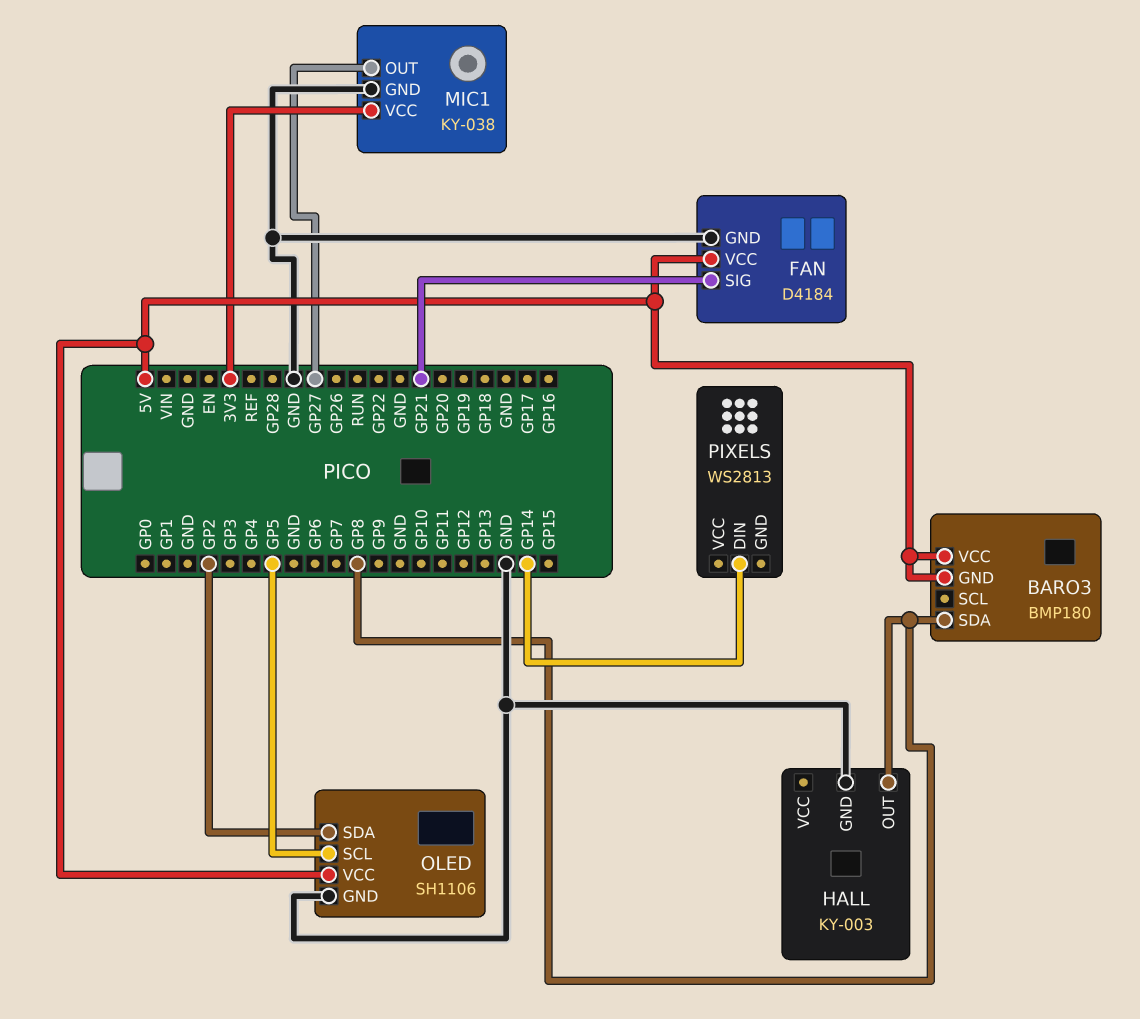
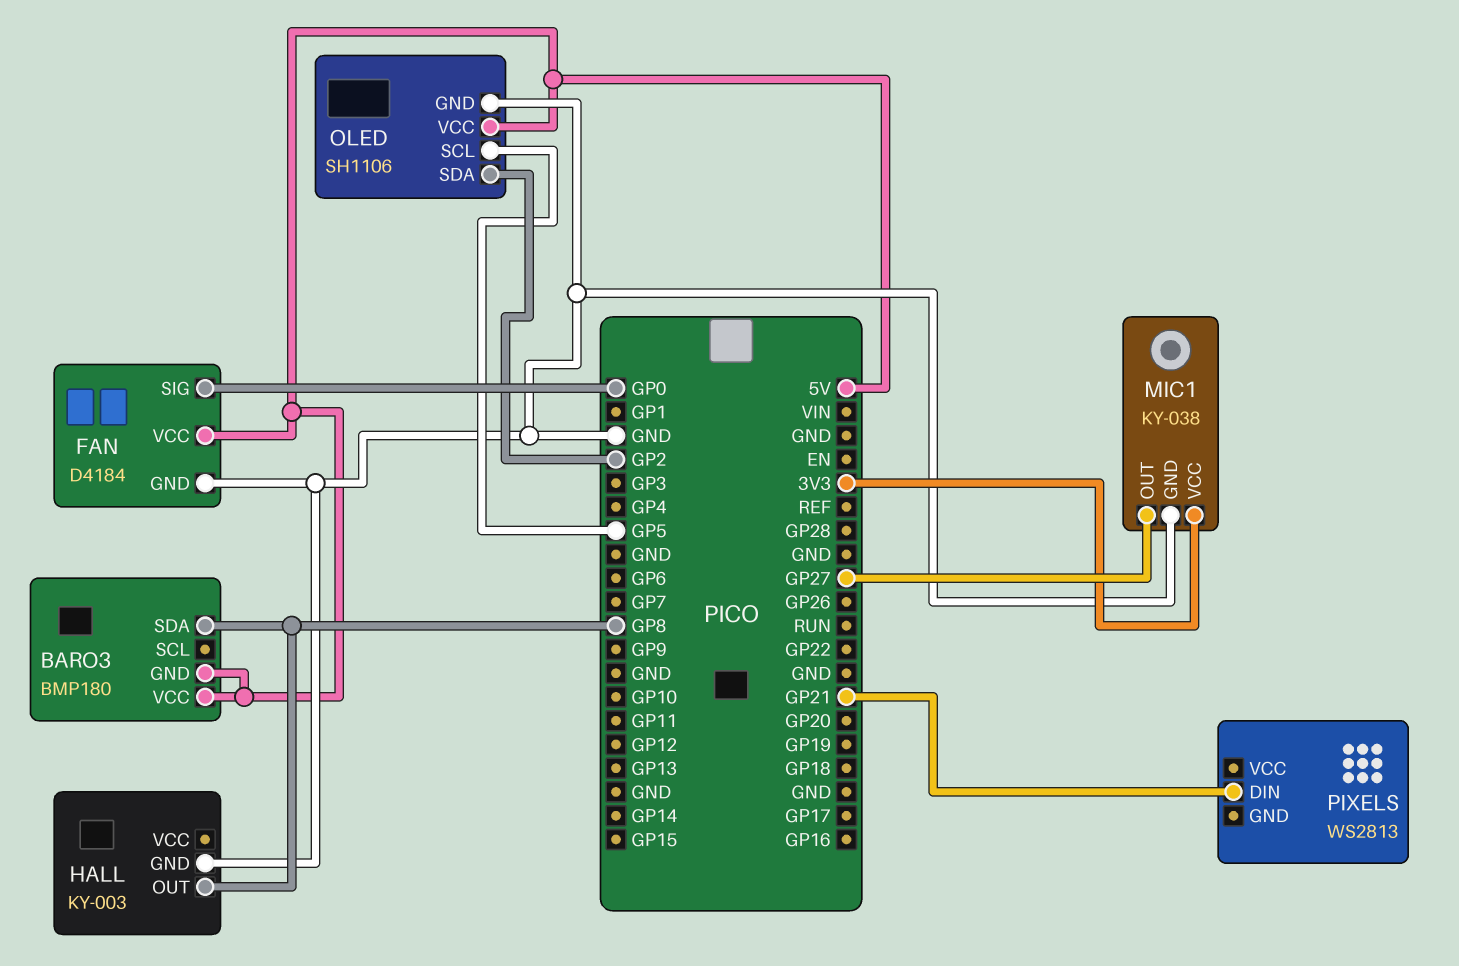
FAN pin SIG: GP21 -> GP0
PIXELS pin DIN: GP14 -> GP21

